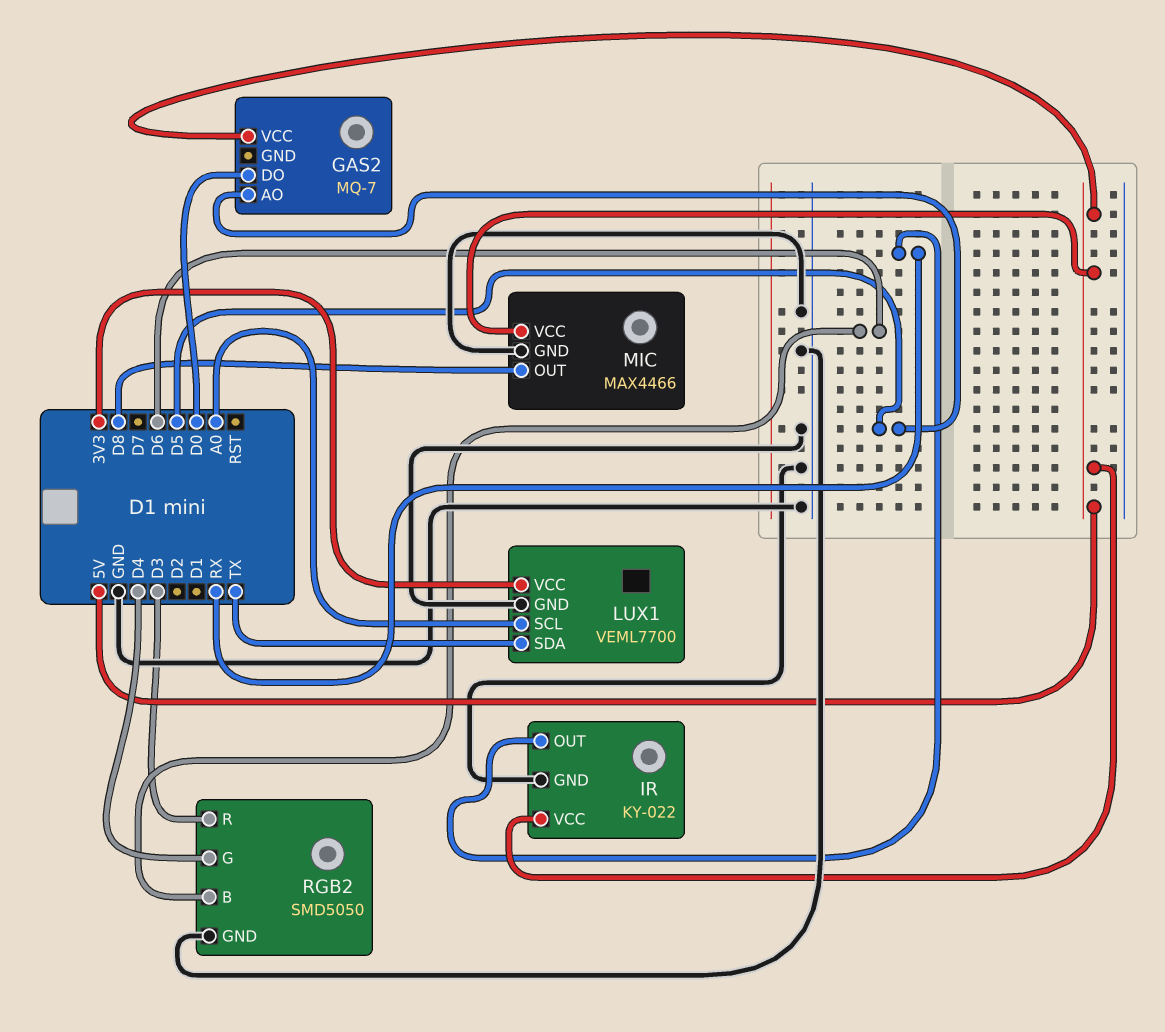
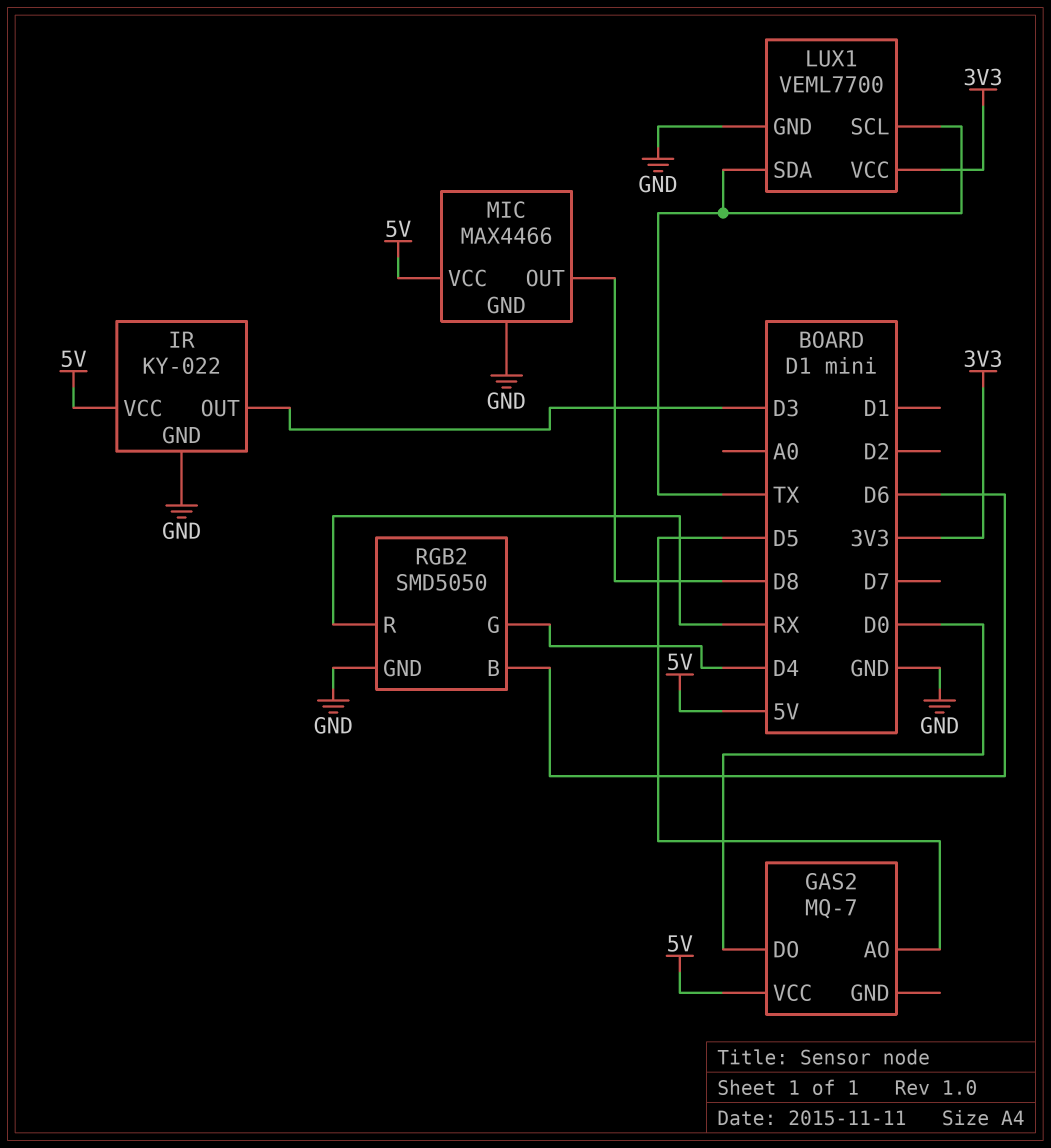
IR pin OUT: RX -> D3
LUX1 pin SCL: A0 -> TX
RGB2 pin R: D3 -> RX

